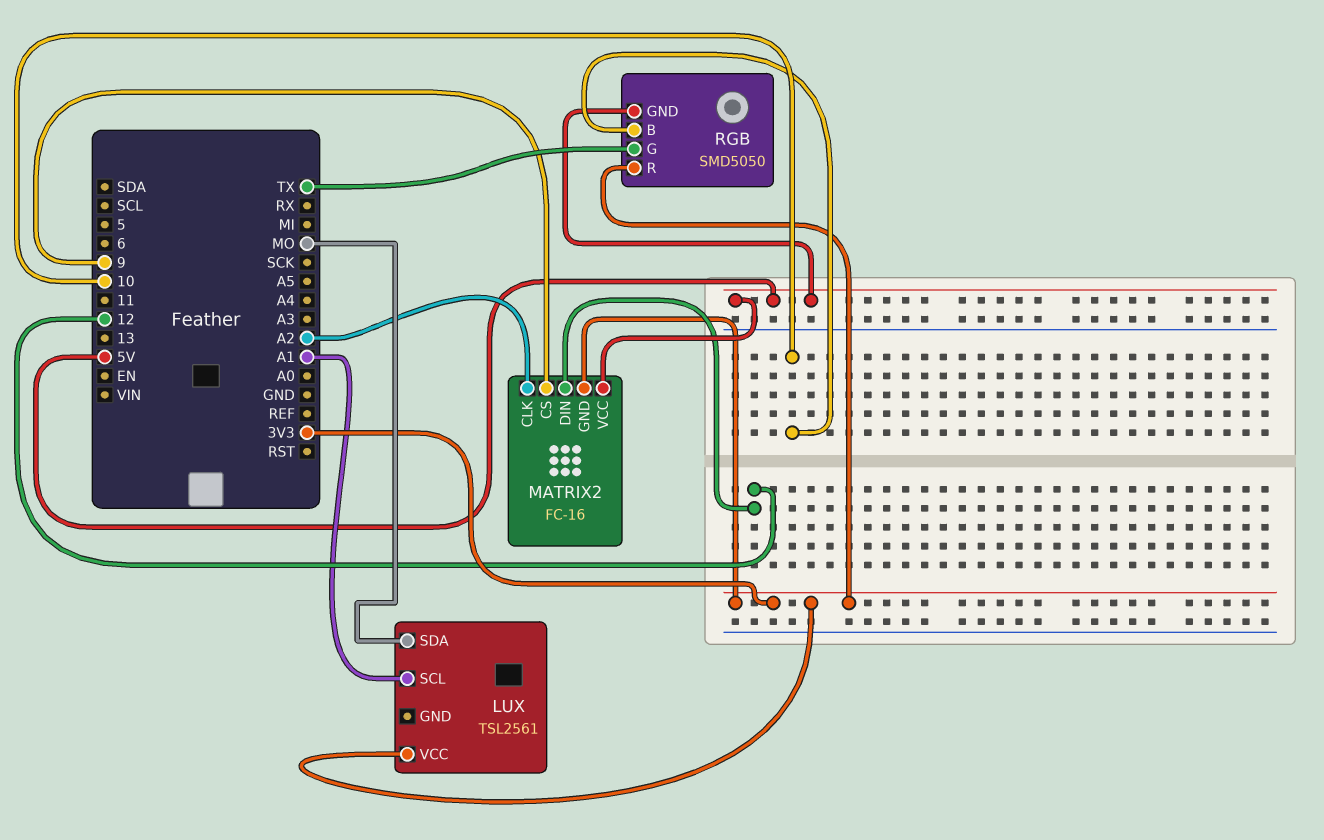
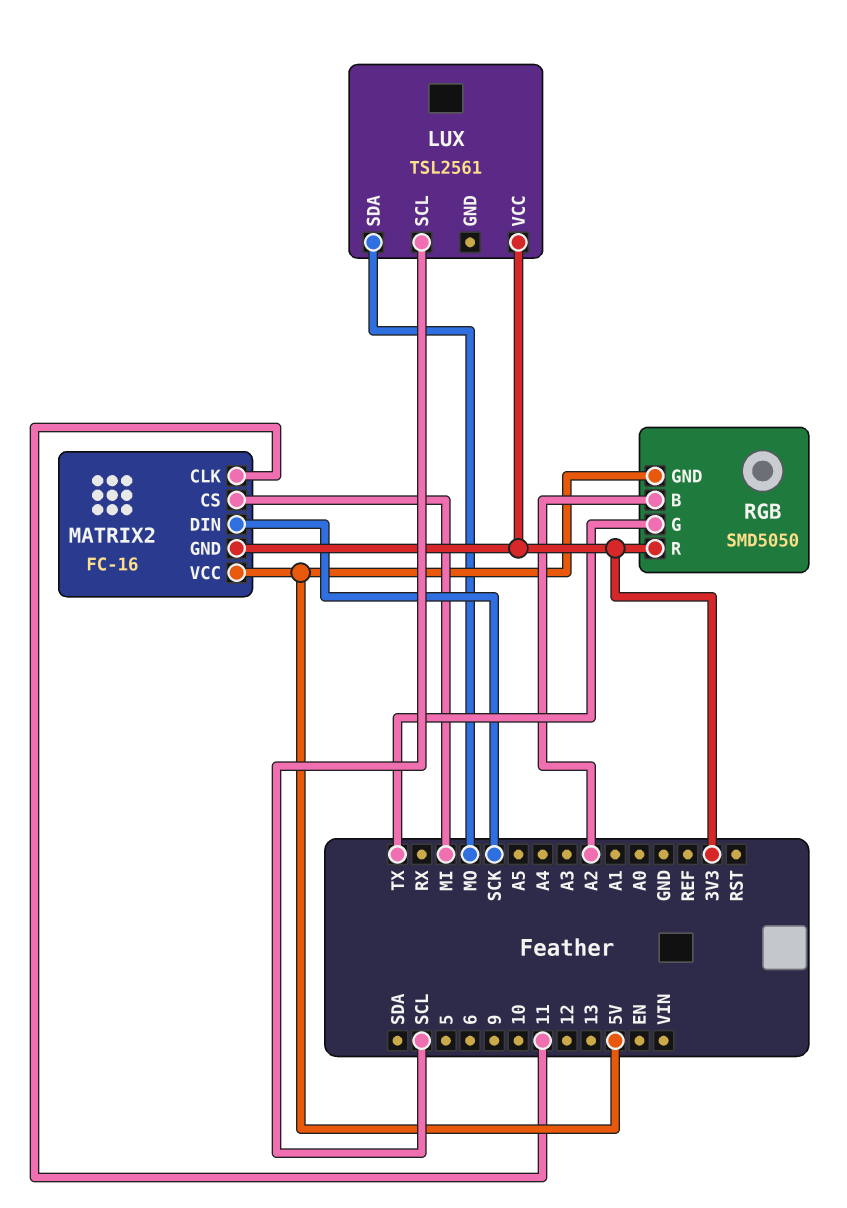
LUX pin SCL: A1 -> SCL
MATRIX2 pin CLK: A2 -> 11
MATRIX2 pin CS: 9 -> MI
MATRIX2 pin DIN: 12 -> SCK
RGB pin B: 10 -> A2

